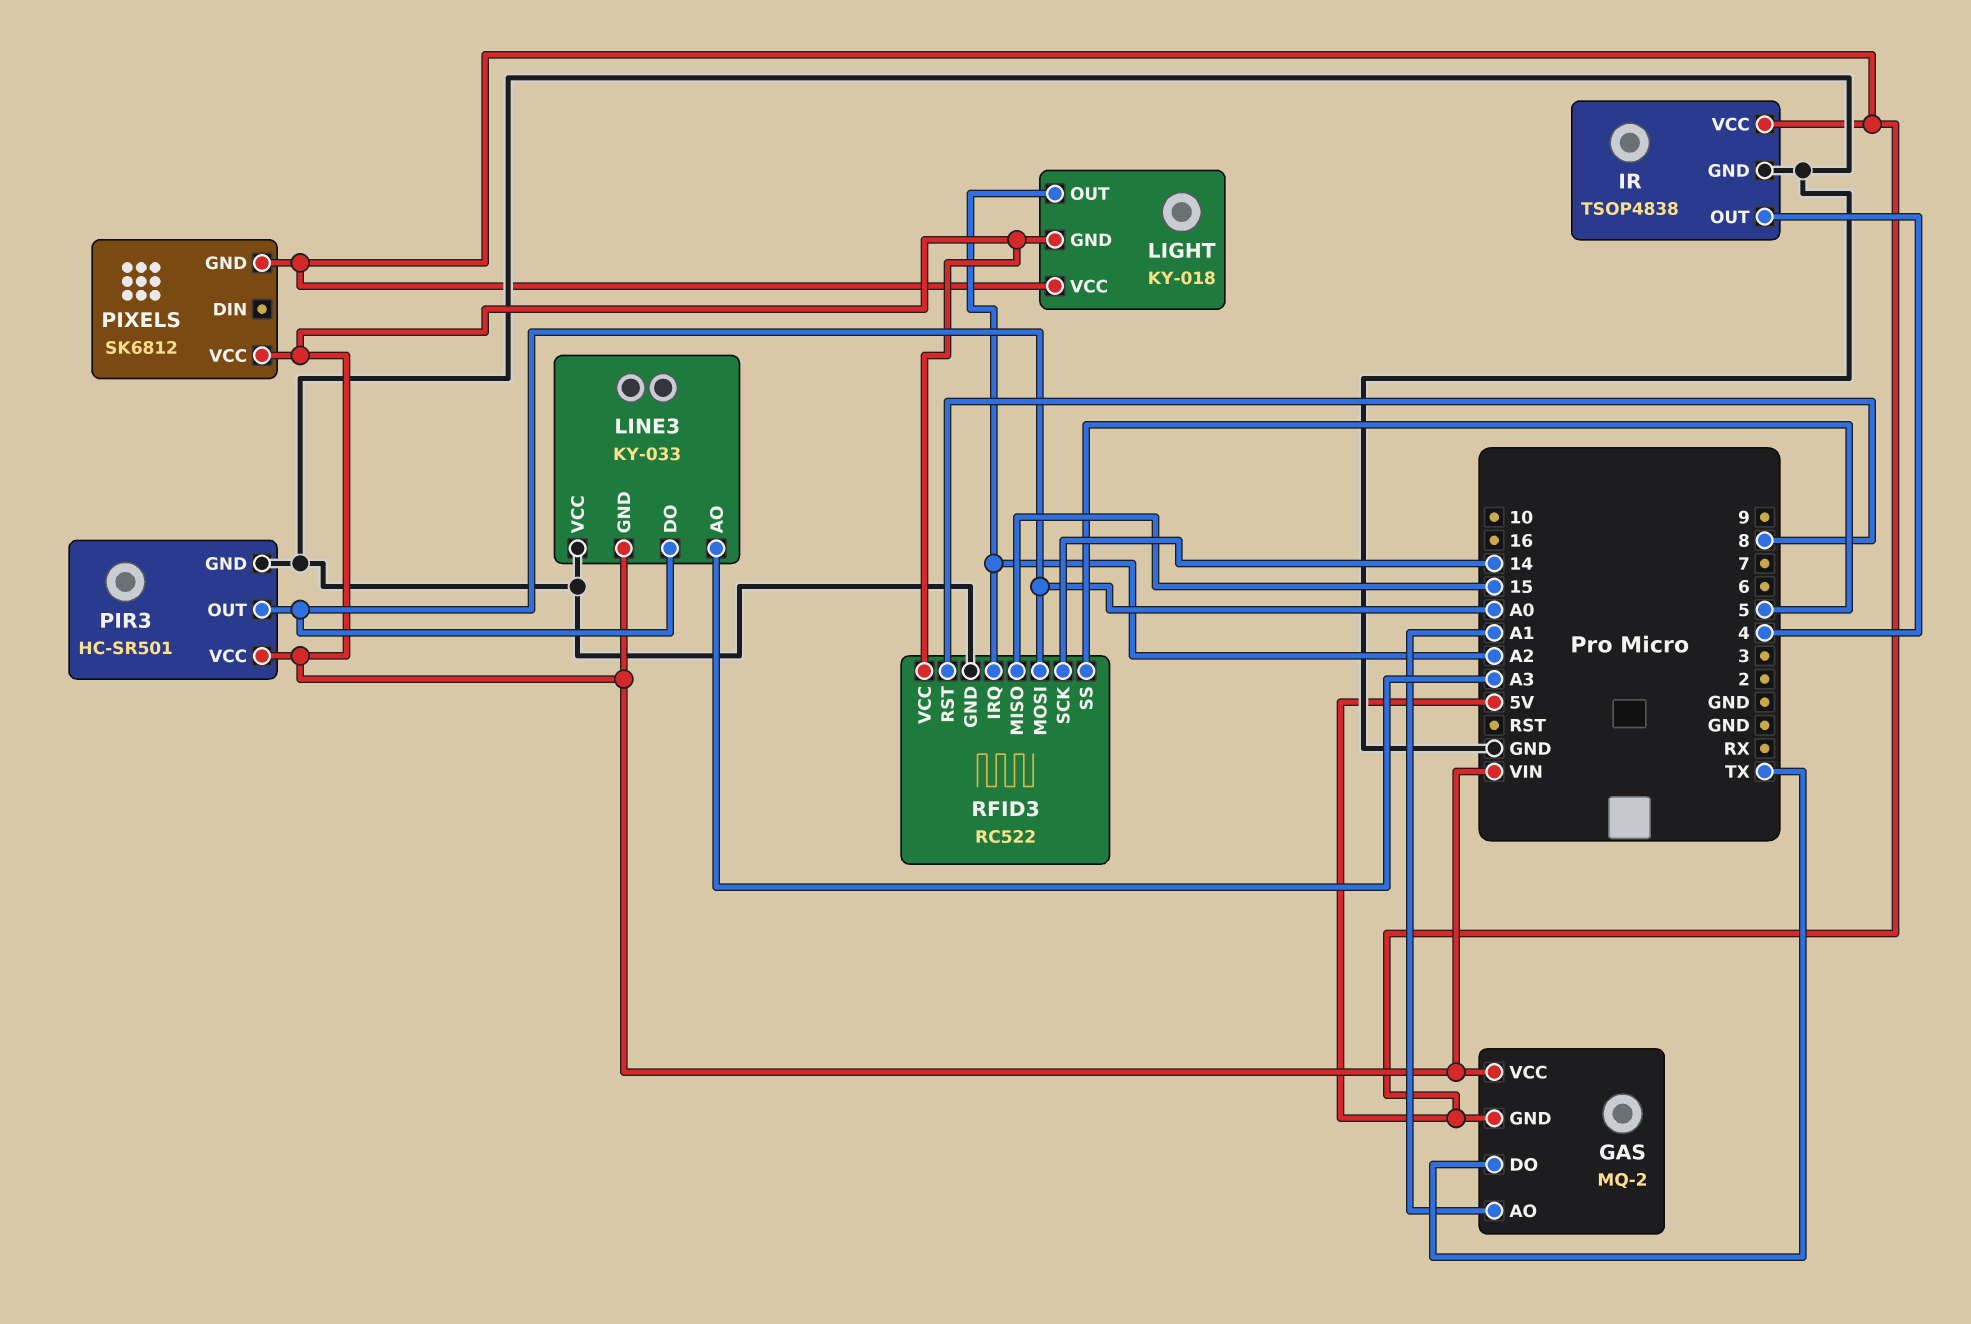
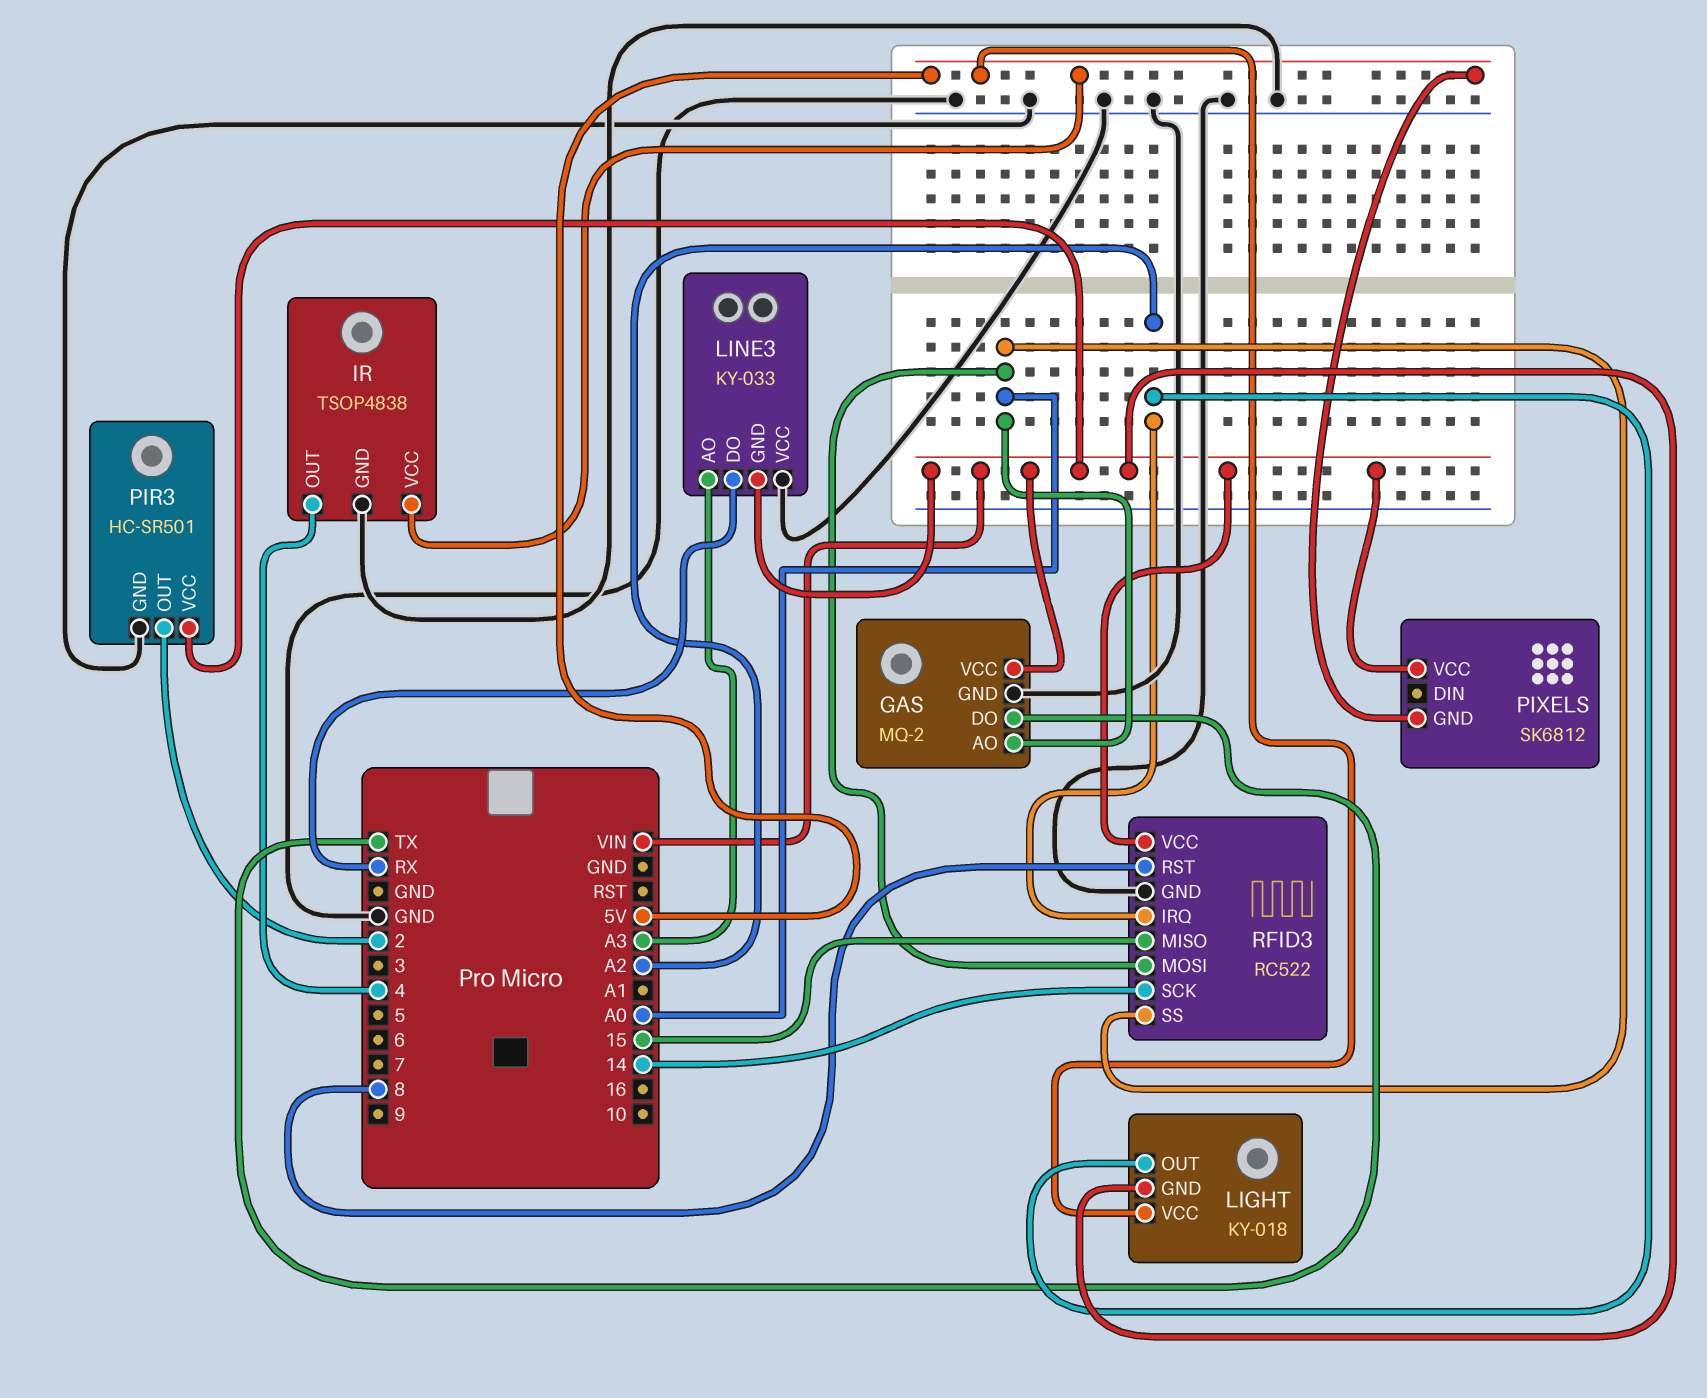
GAS pin AO: A1 -> A0
GAS pin GND: 5V -> GND
LINE3 pin DO: A0 -> RX
PIR3 pin OUT: A0 -> 2
RFID3 pin SS: 5 -> A0

